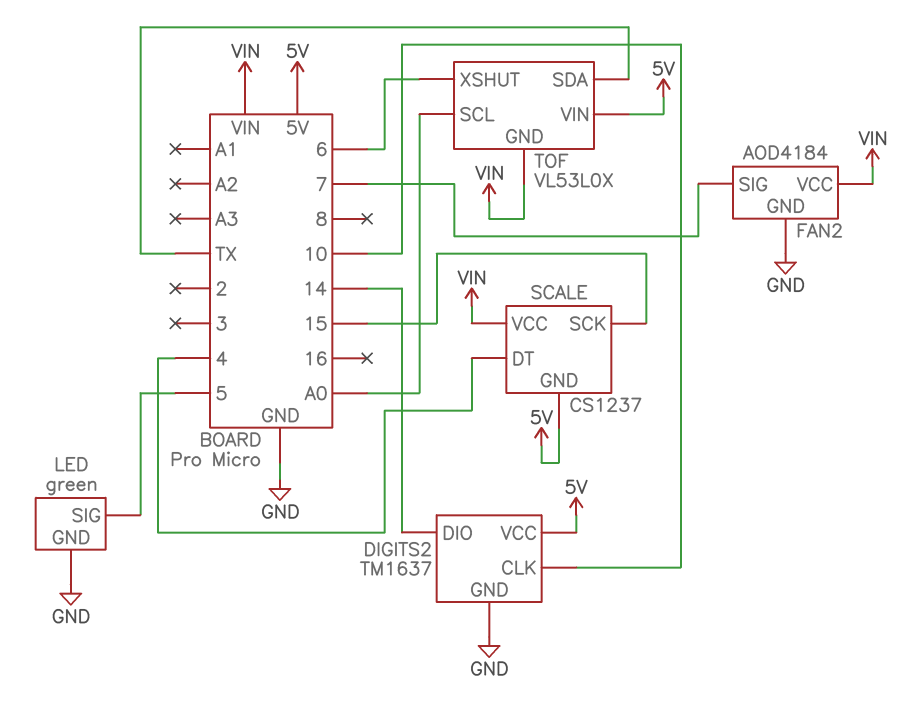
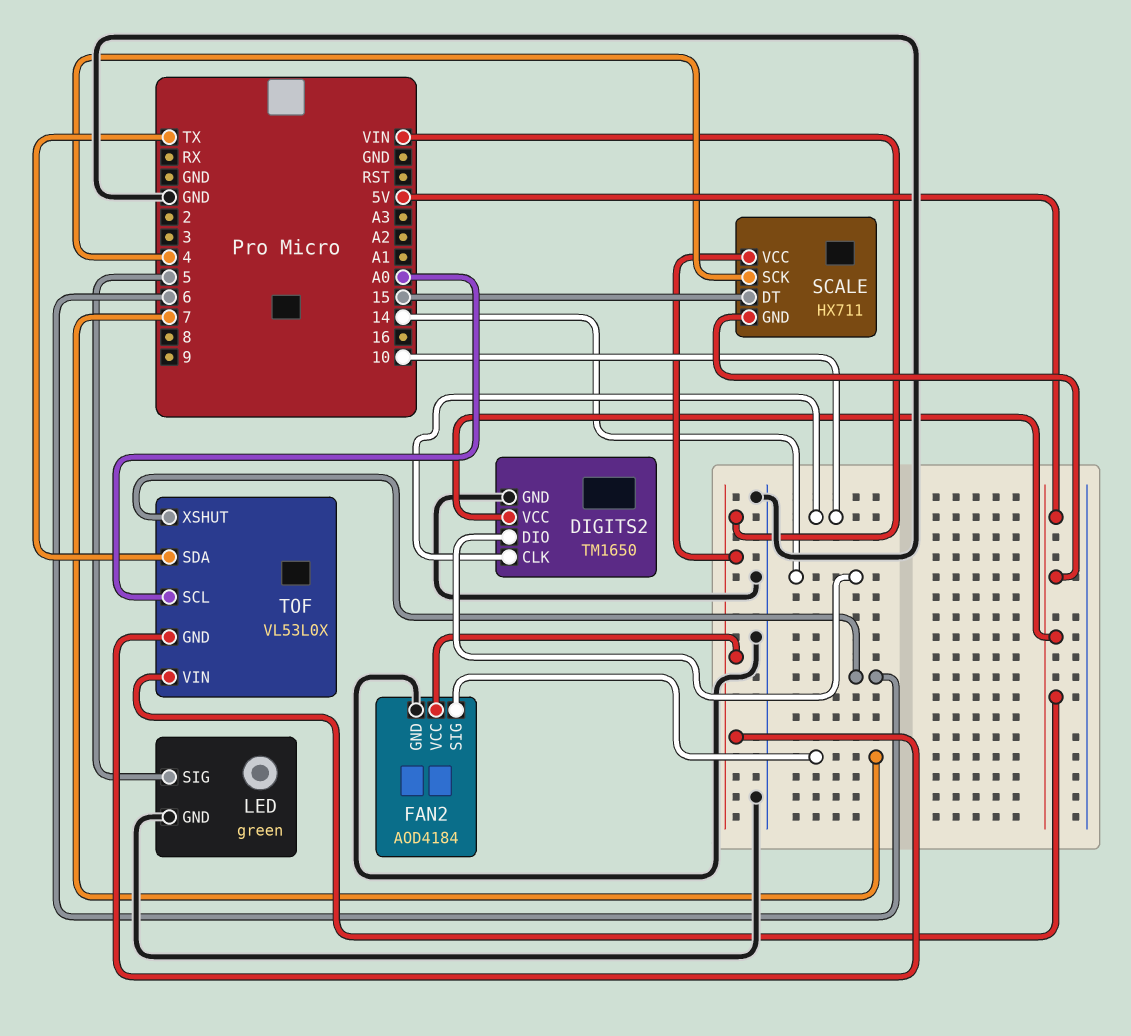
DIGITS2: TM1637 -> TM1650
SCALE: CS1237 -> HX711
SCALE pin DT: 4 -> 15
SCALE pin SCK: 15 -> 4

